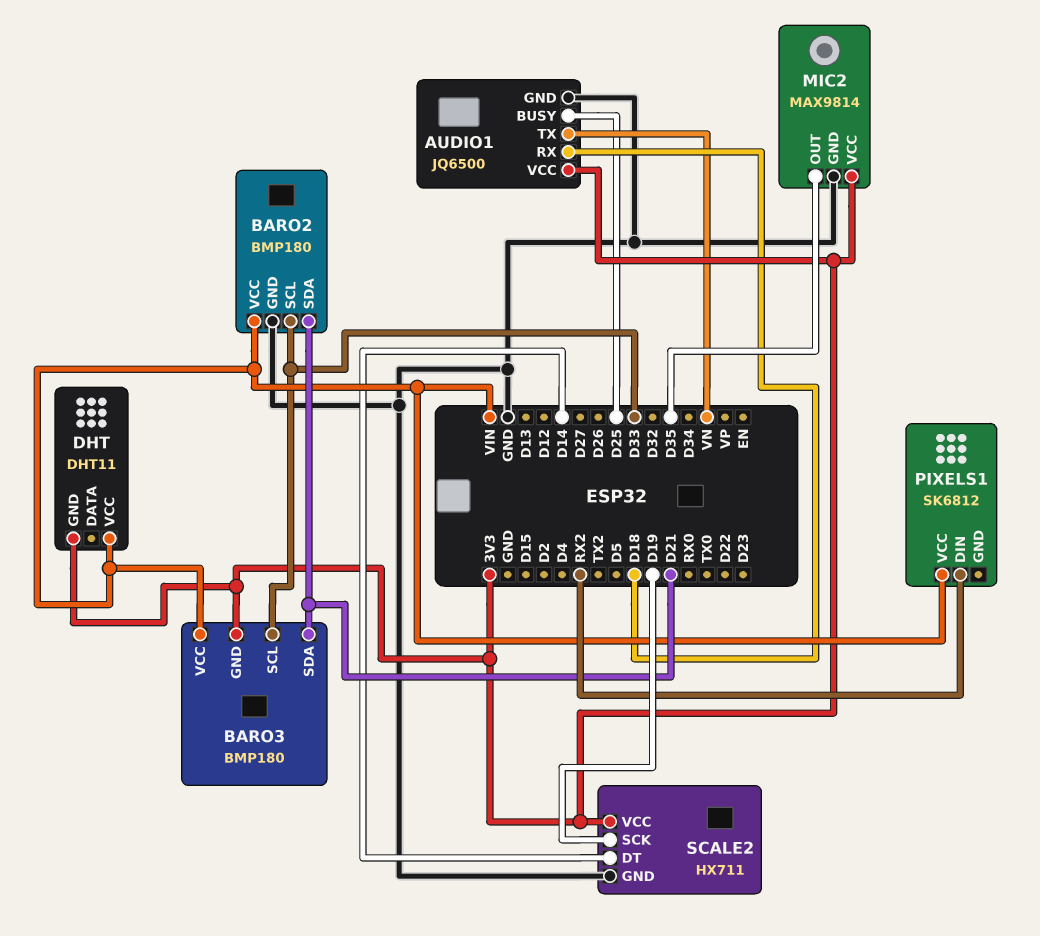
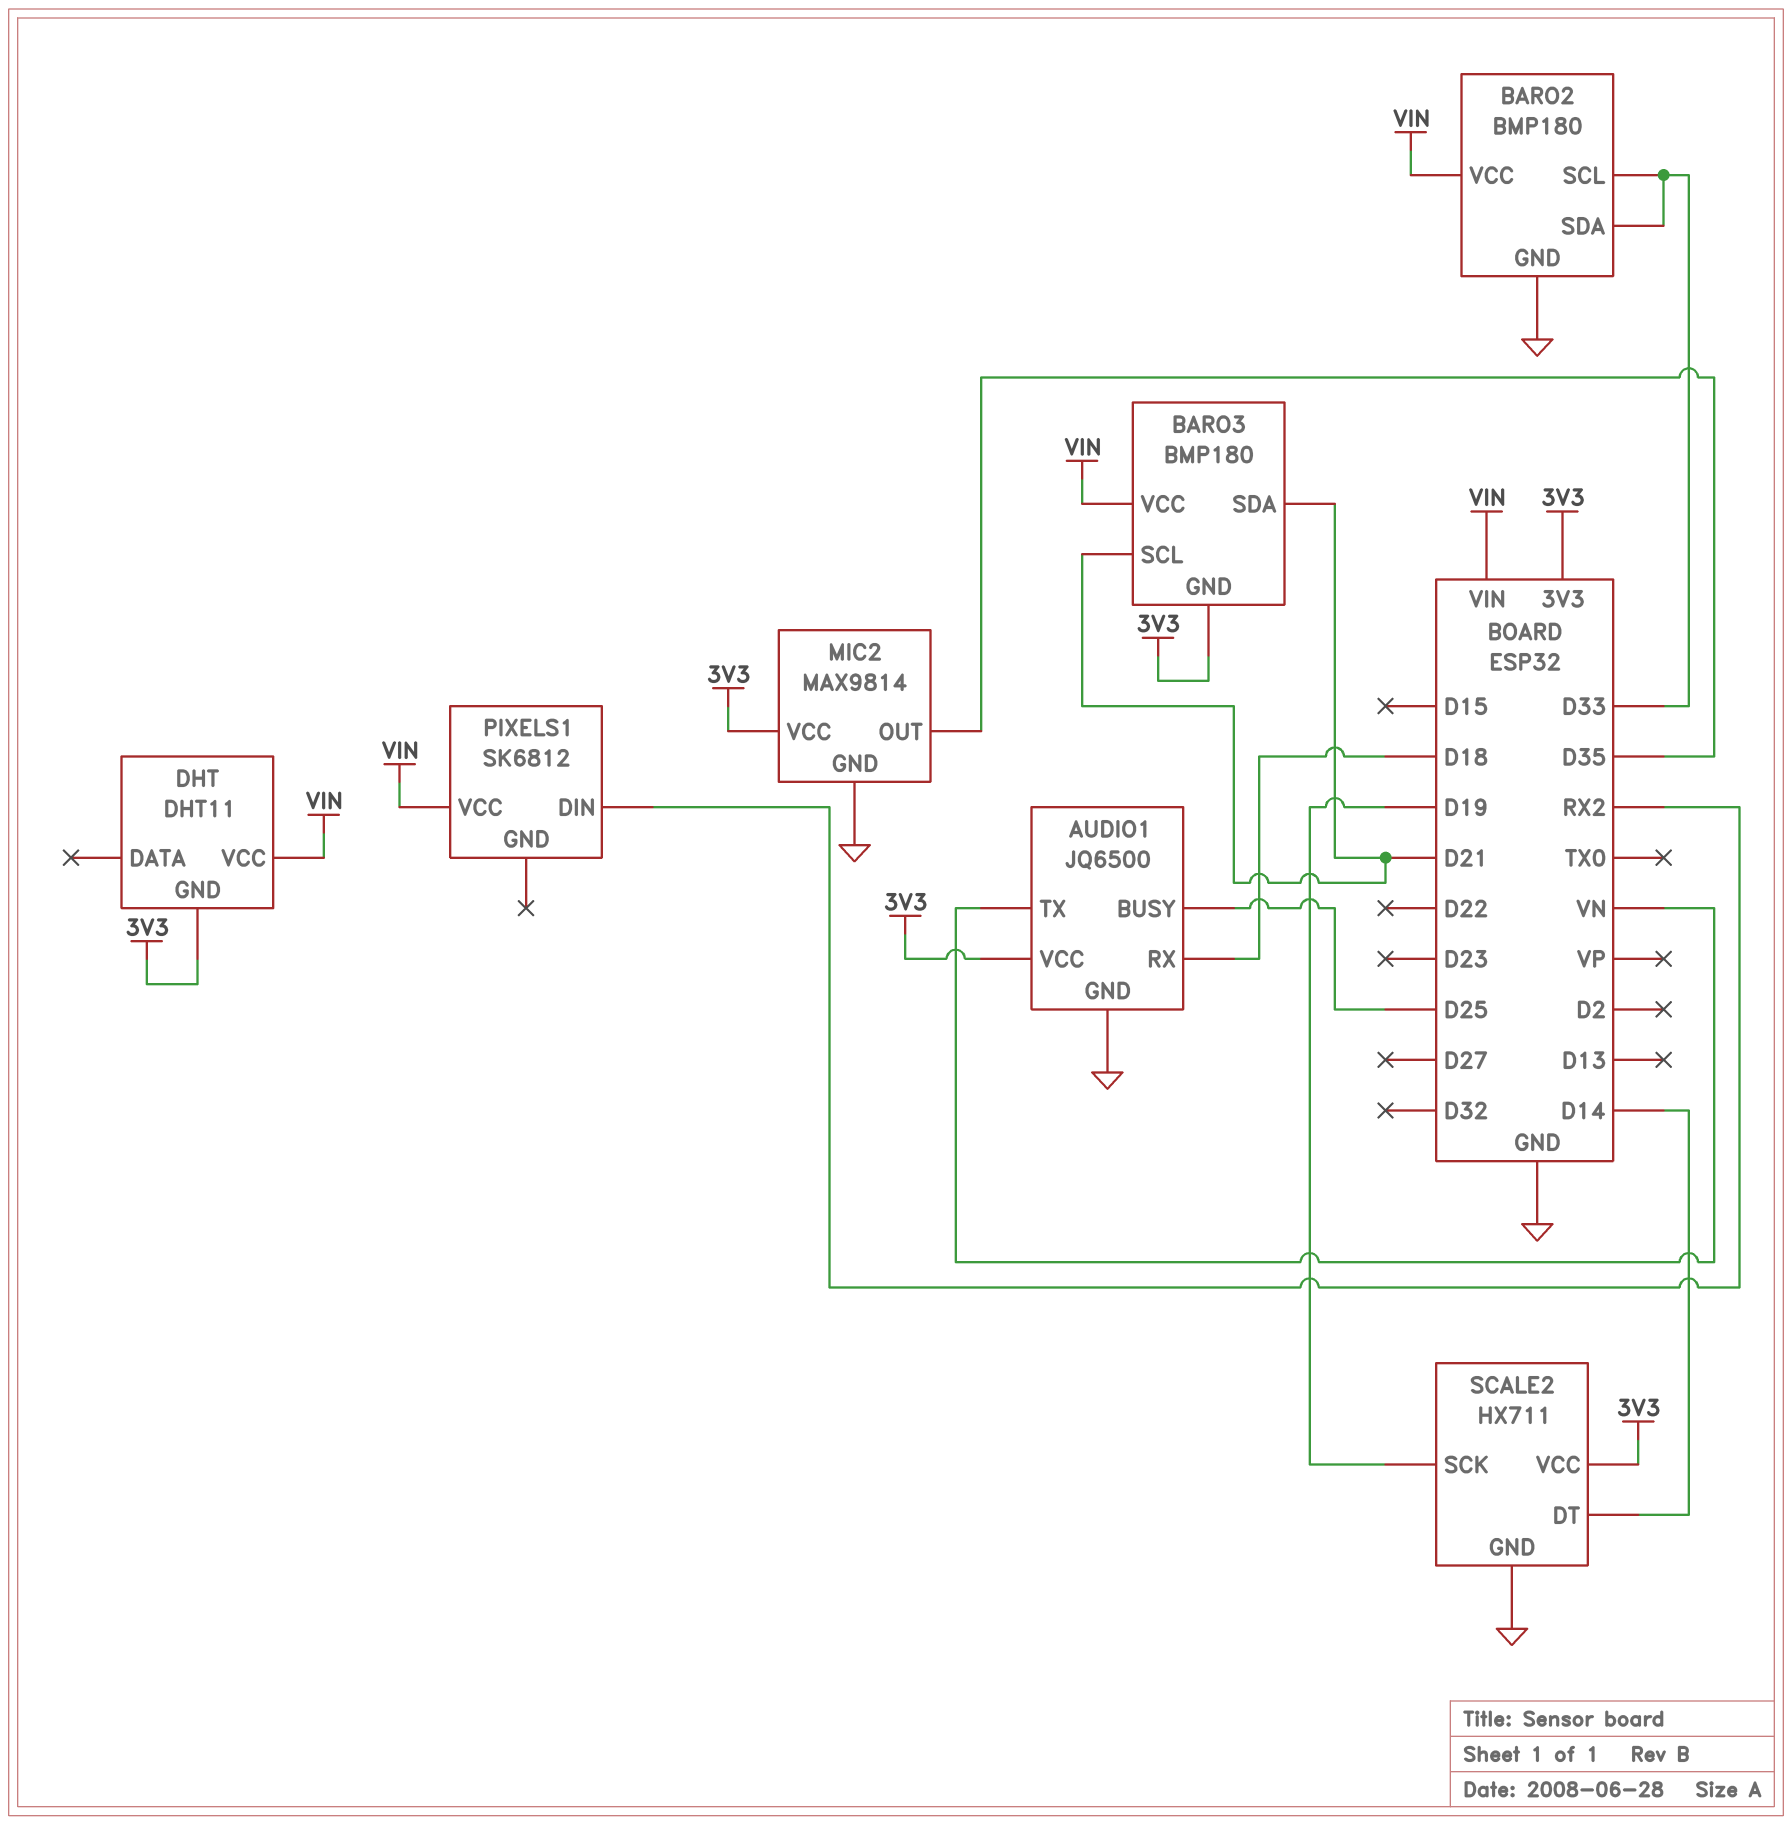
BARO2 pin SDA: D21 -> D33
BARO3 pin SCL: D33 -> D21

